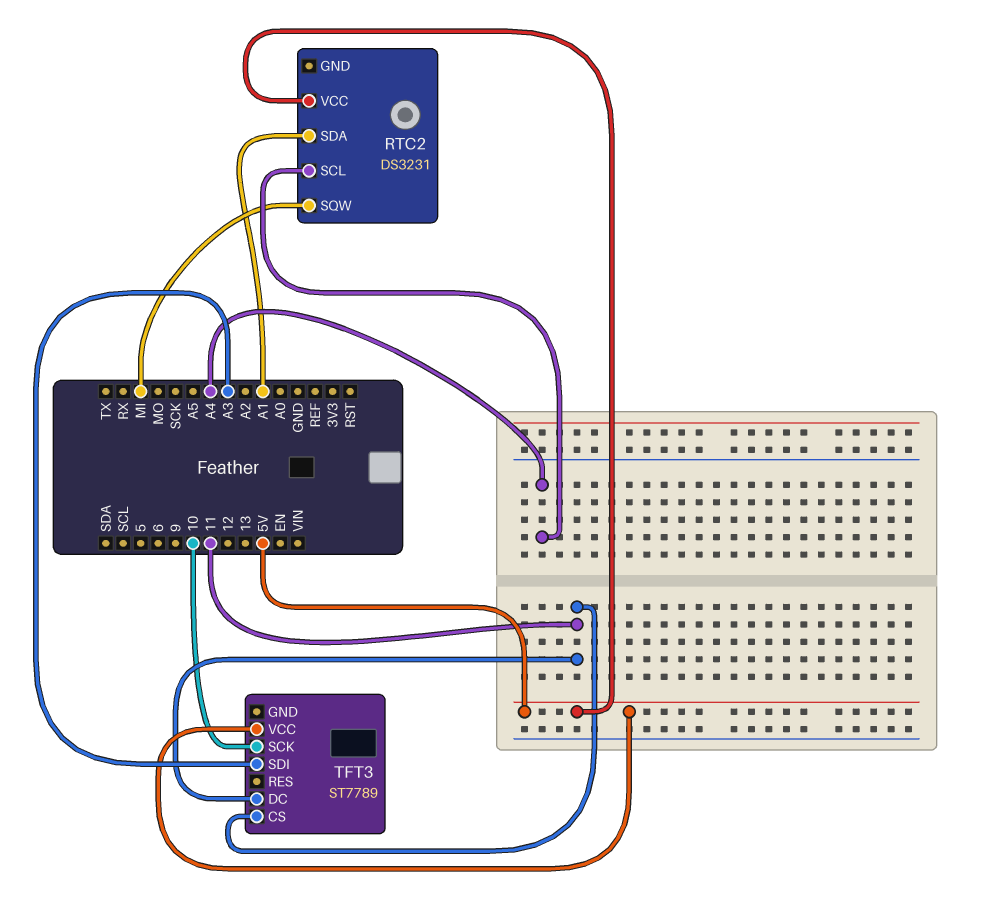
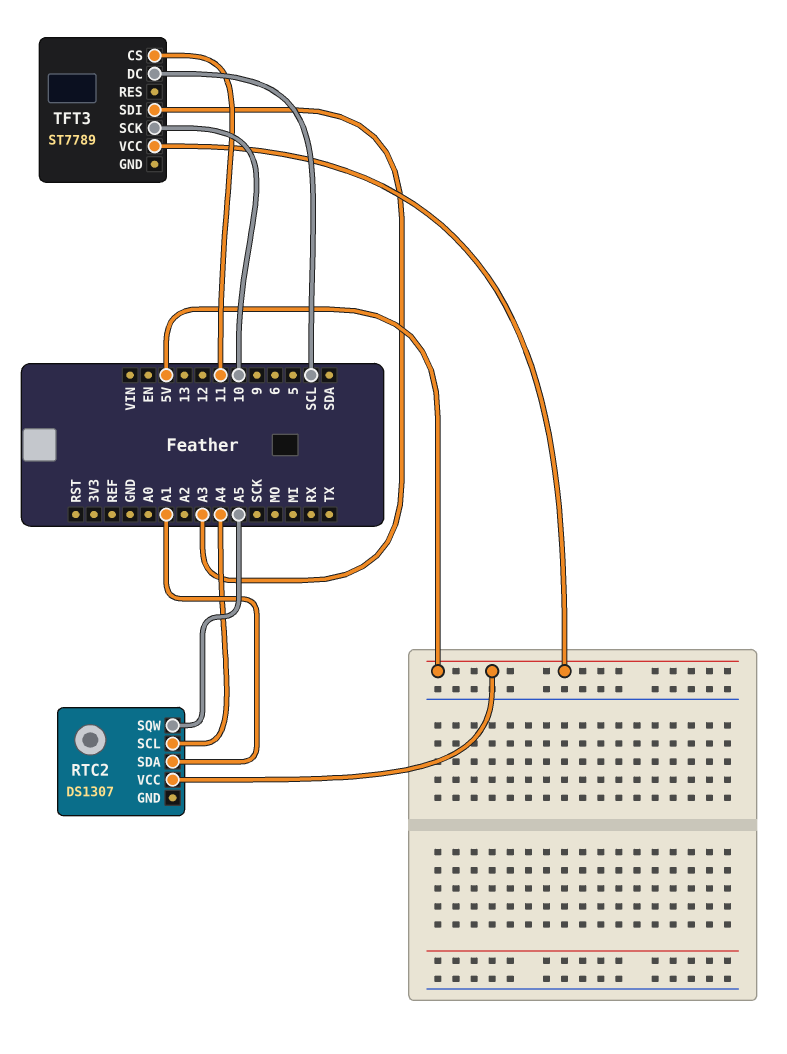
RTC2: DS3231 -> DS1307
RTC2 pin SQW: MI -> A5
TFT3 pin DC: 11 -> SCL

